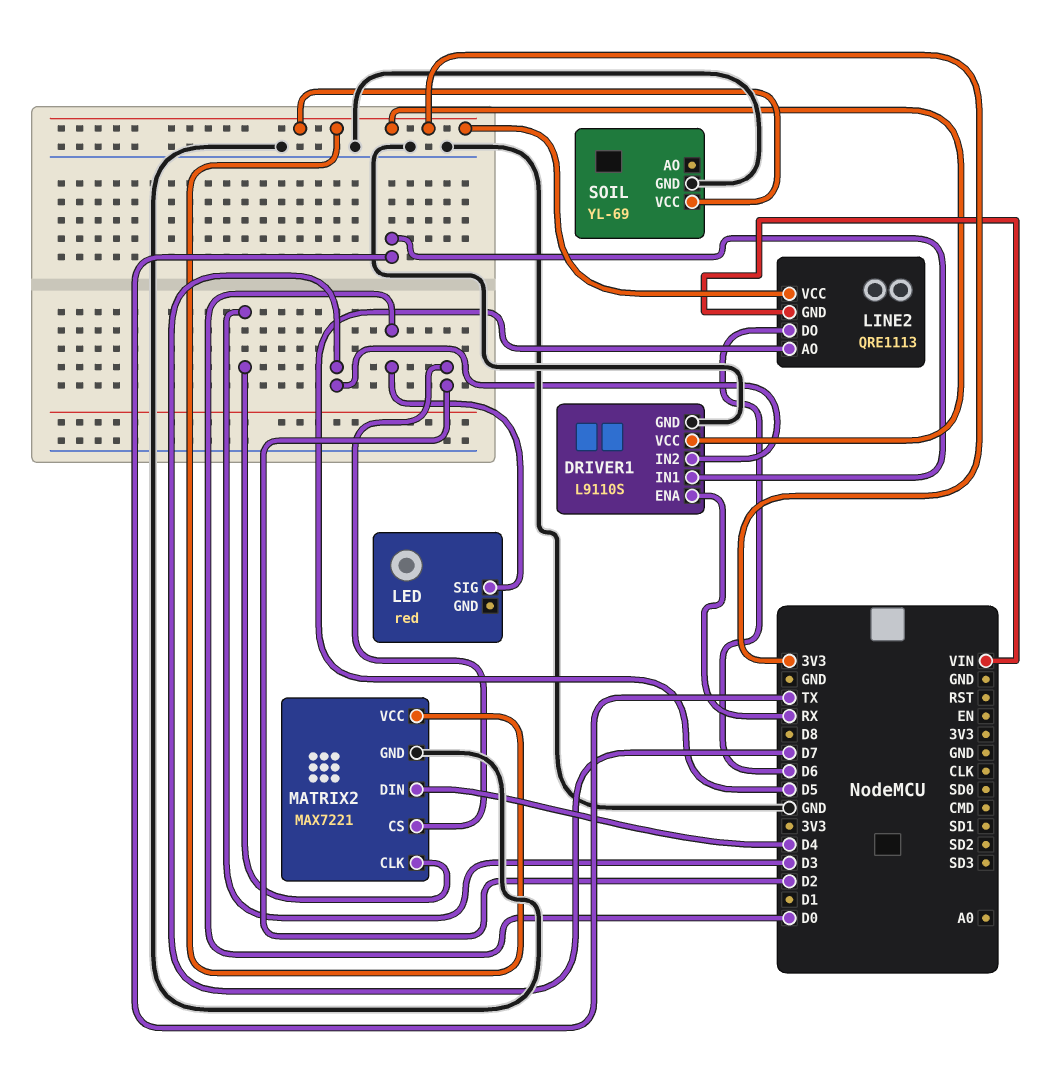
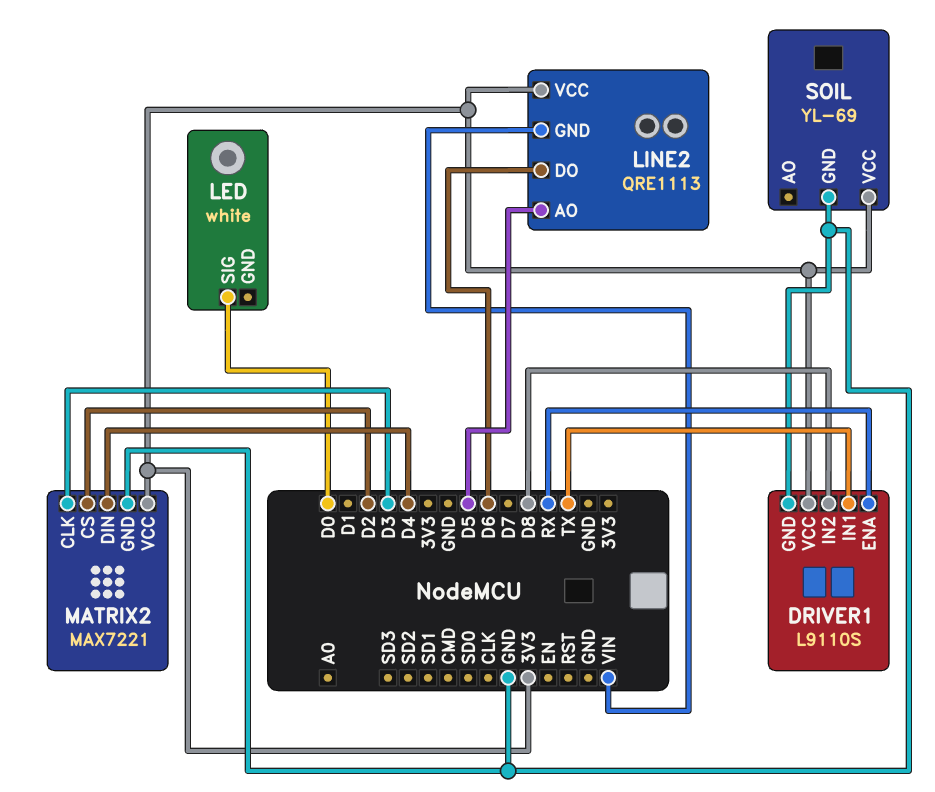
DRIVER1 pin IN2: D7 -> D8
LED: red -> white

